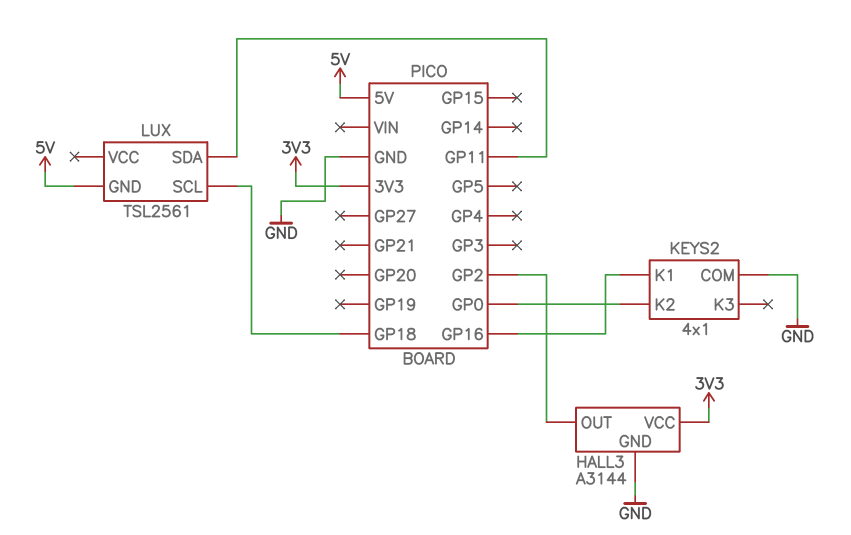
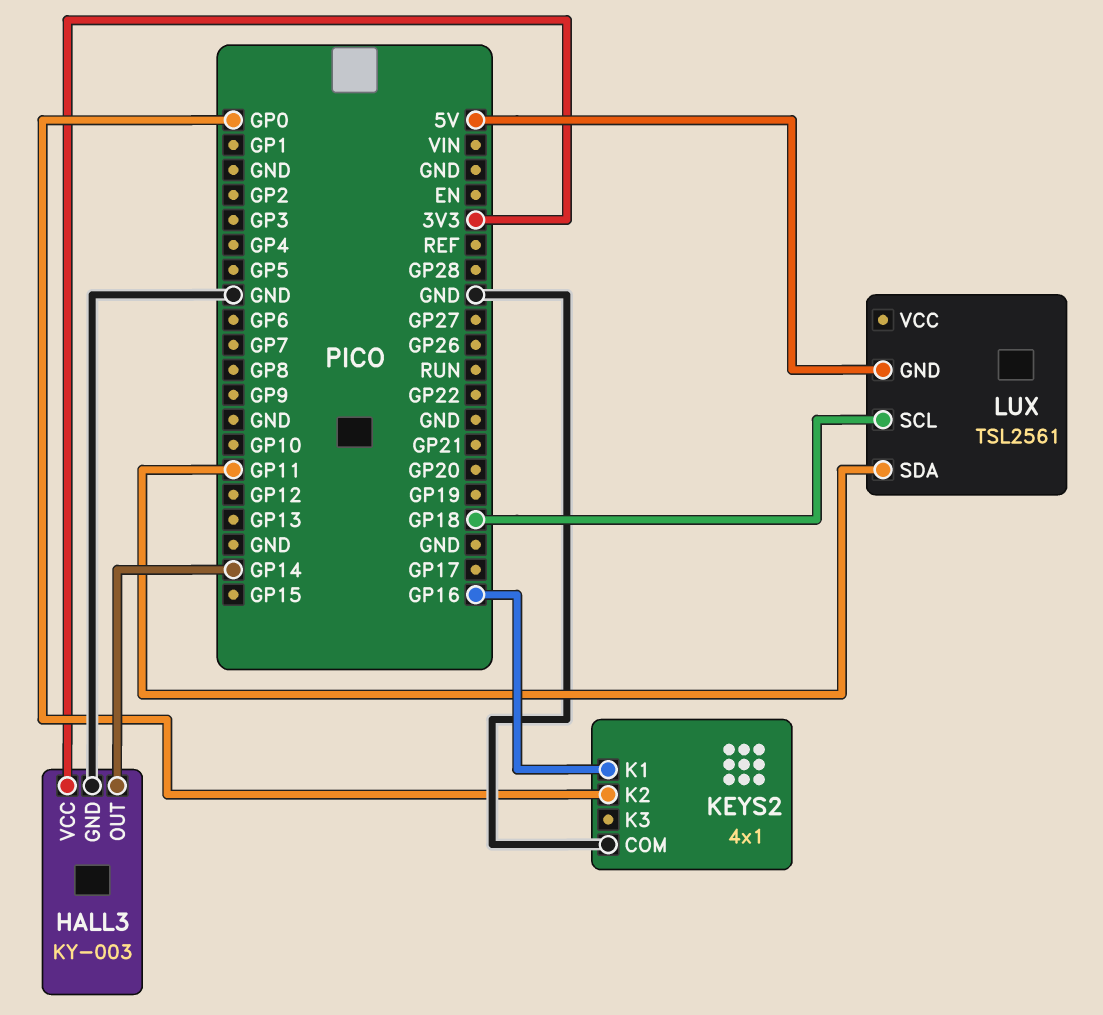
HALL3: A3144 -> KY-003
HALL3 pin OUT: GP2 -> GP14

